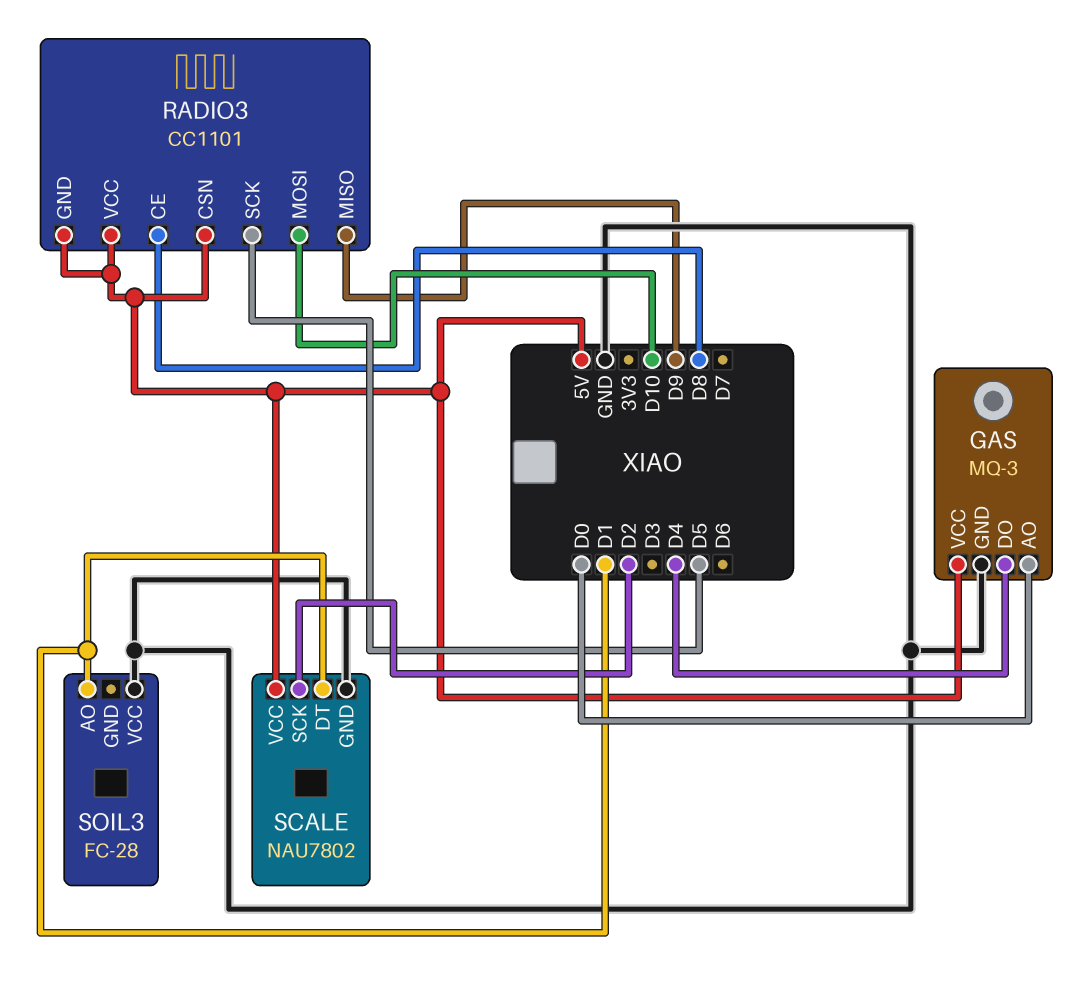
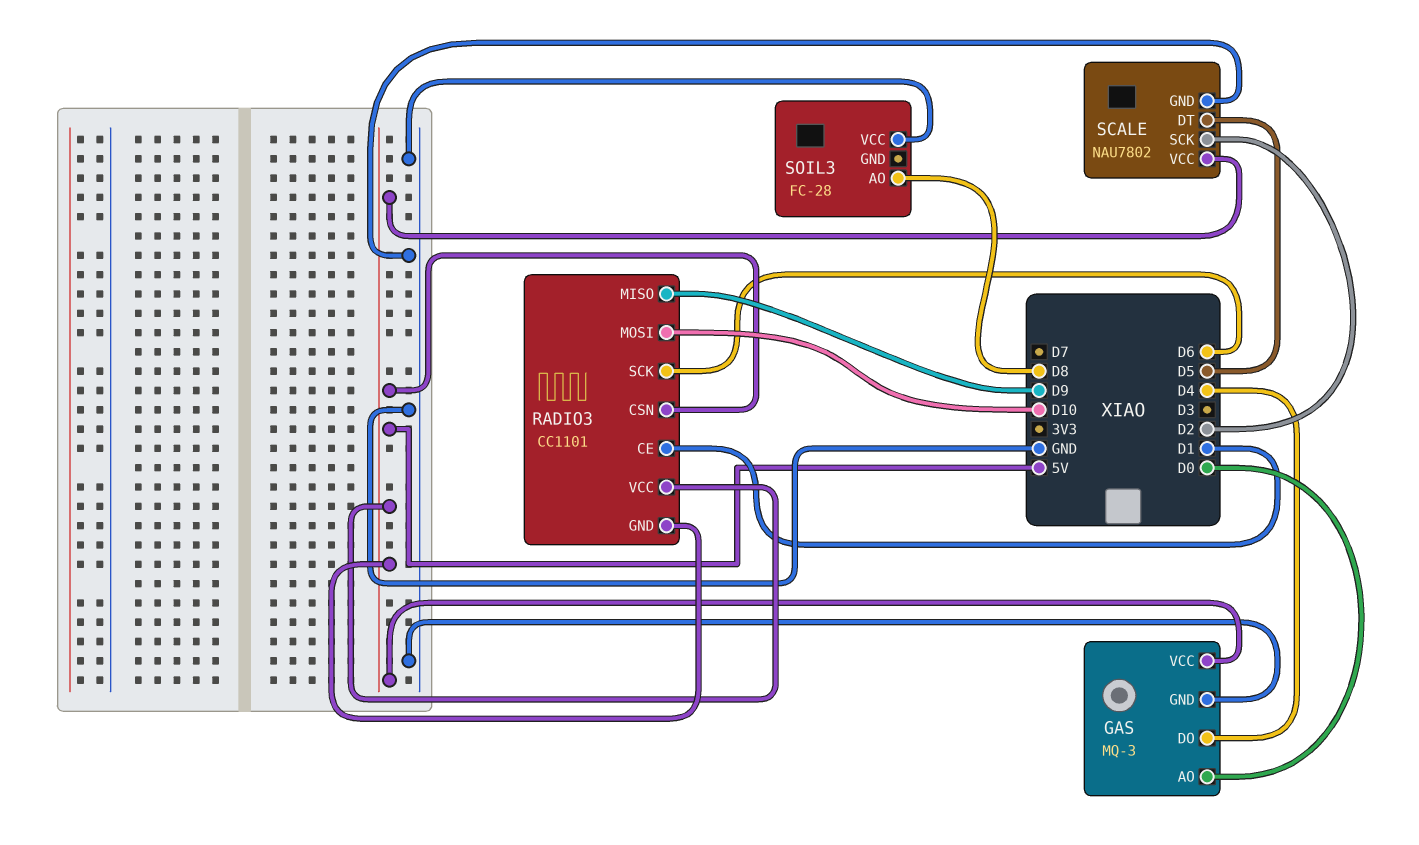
RADIO3 pin CE: D8 -> D1
RADIO3 pin SCK: D5 -> D6
SCALE pin DT: D1 -> D5
SOIL3 pin AO: D1 -> D8

